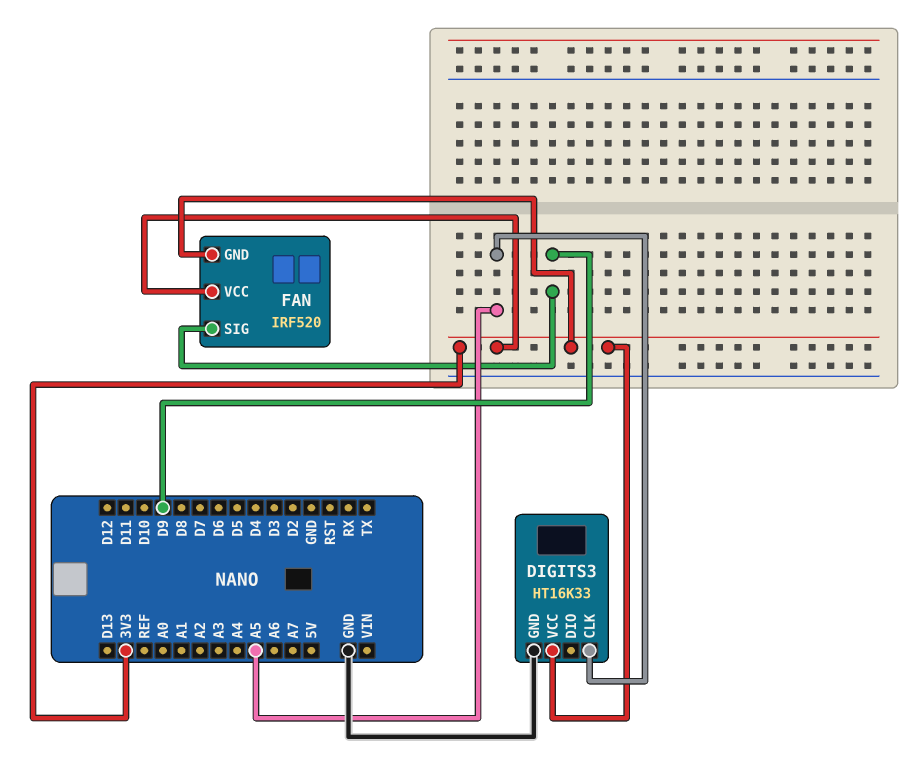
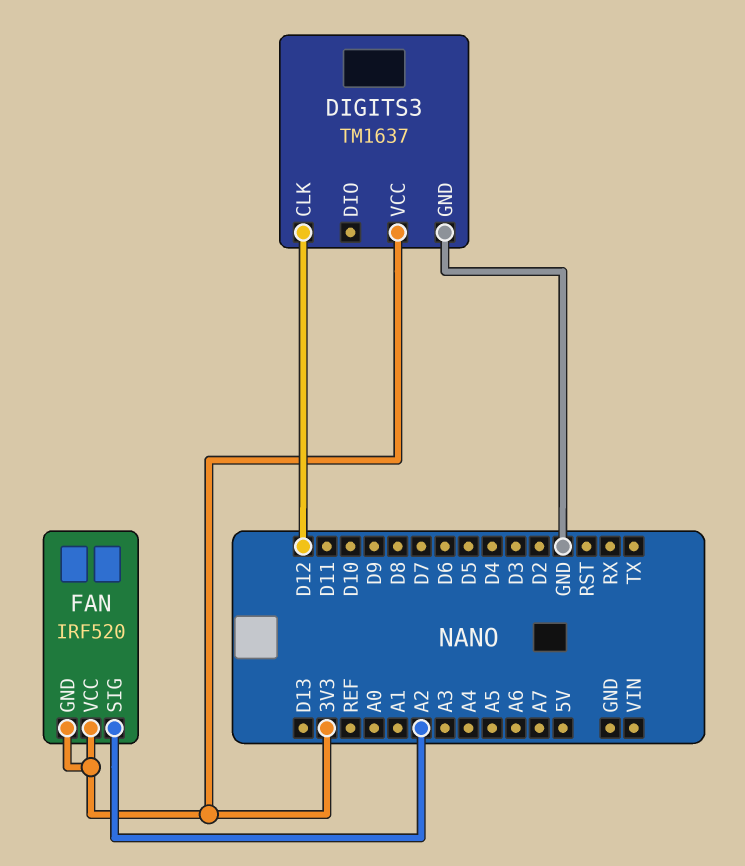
DIGITS3: HT16K33 -> TM1637
DIGITS3 pin CLK: A5 -> D12
FAN pin SIG: D9 -> A2

